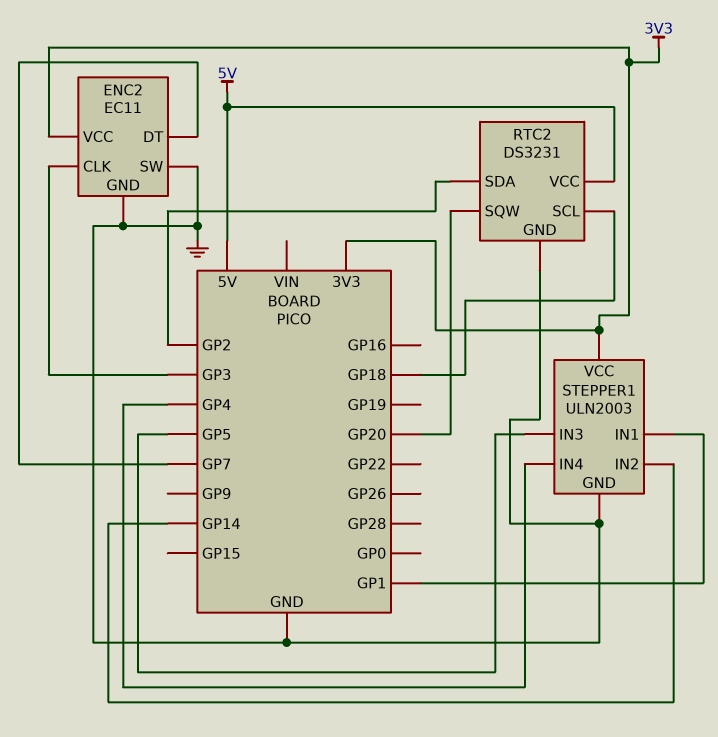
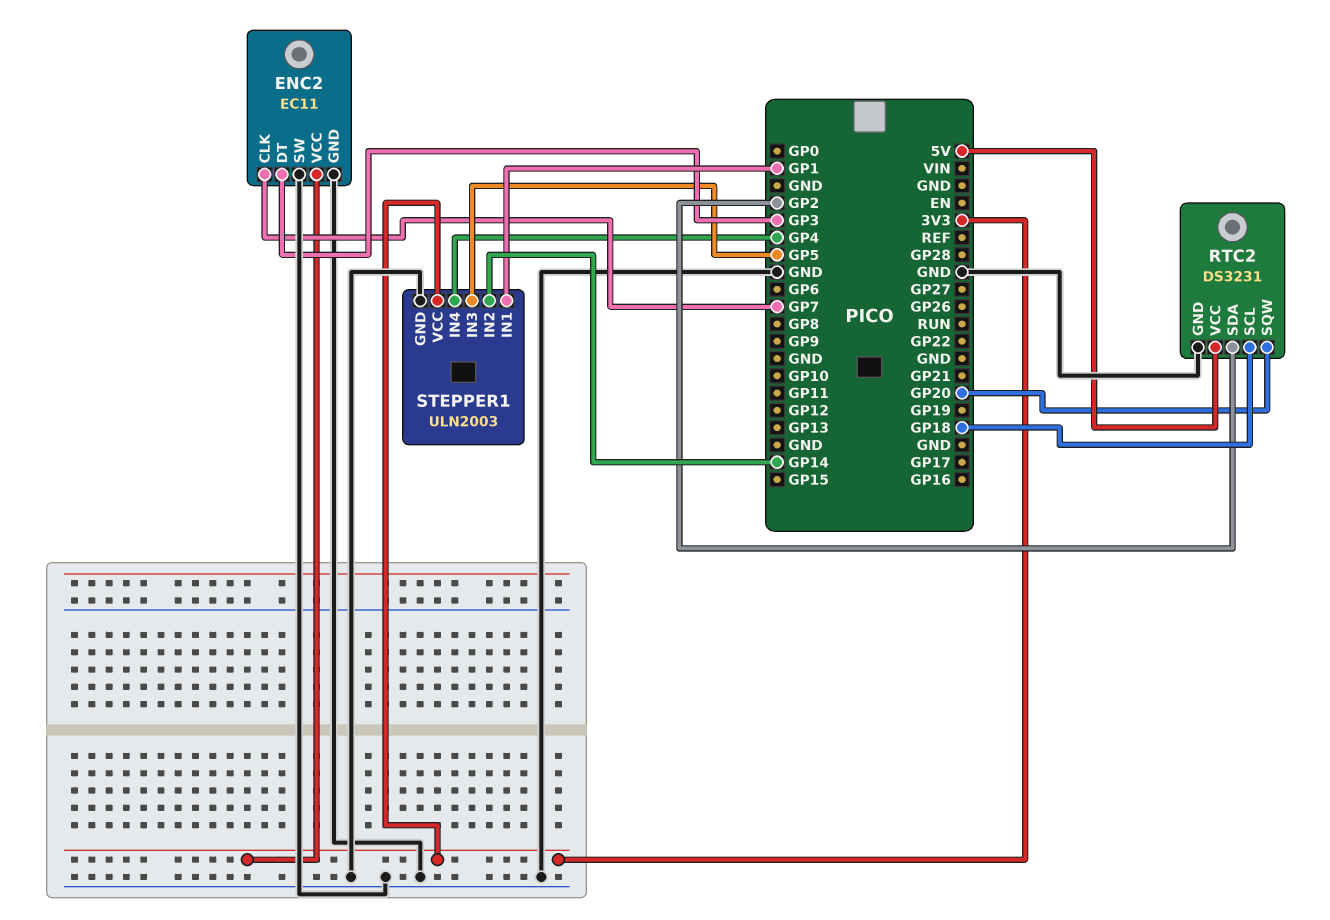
ENC2 pin CLK: GP3 -> GP7
ENC2 pin DT: GP7 -> GP3

